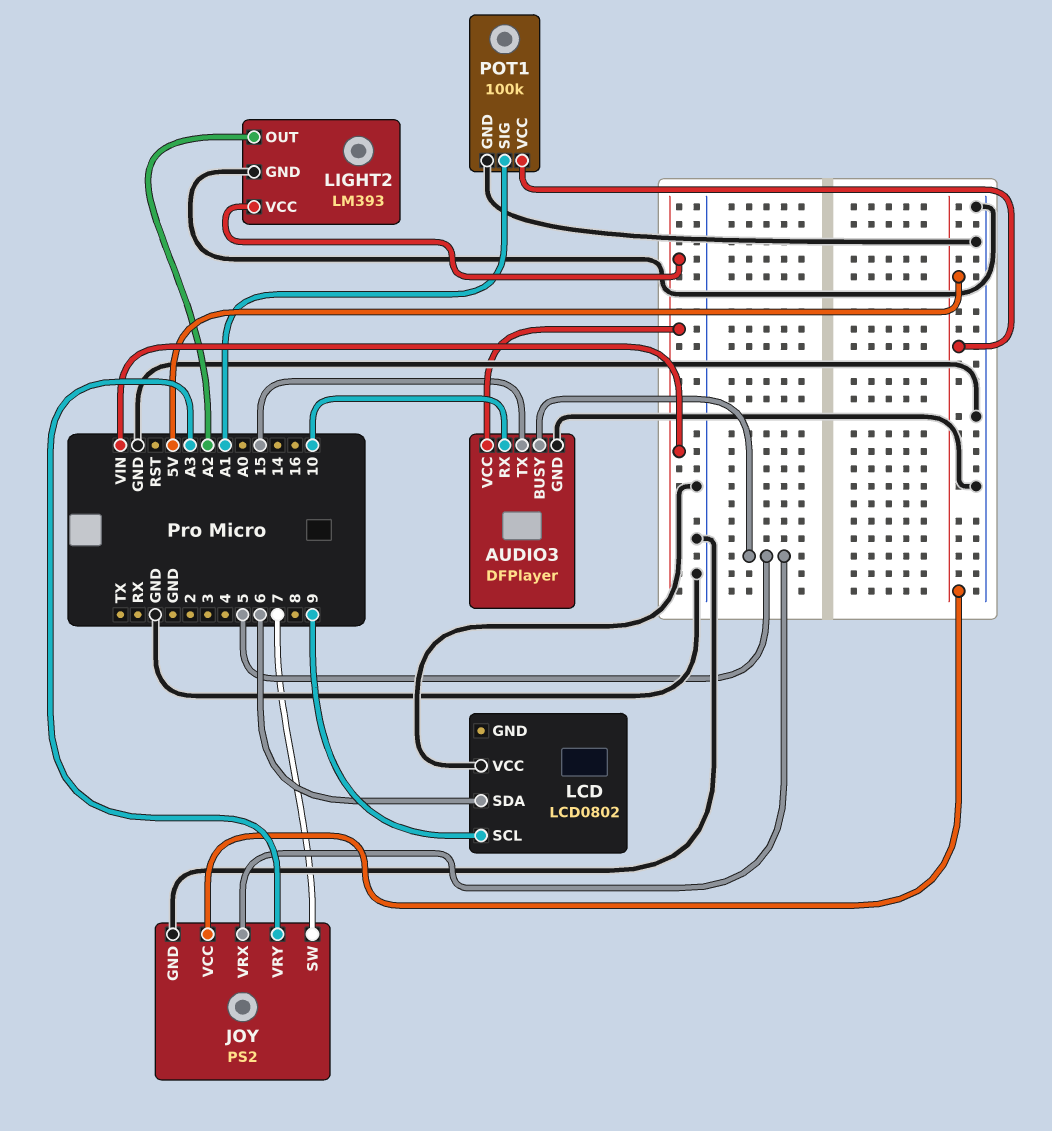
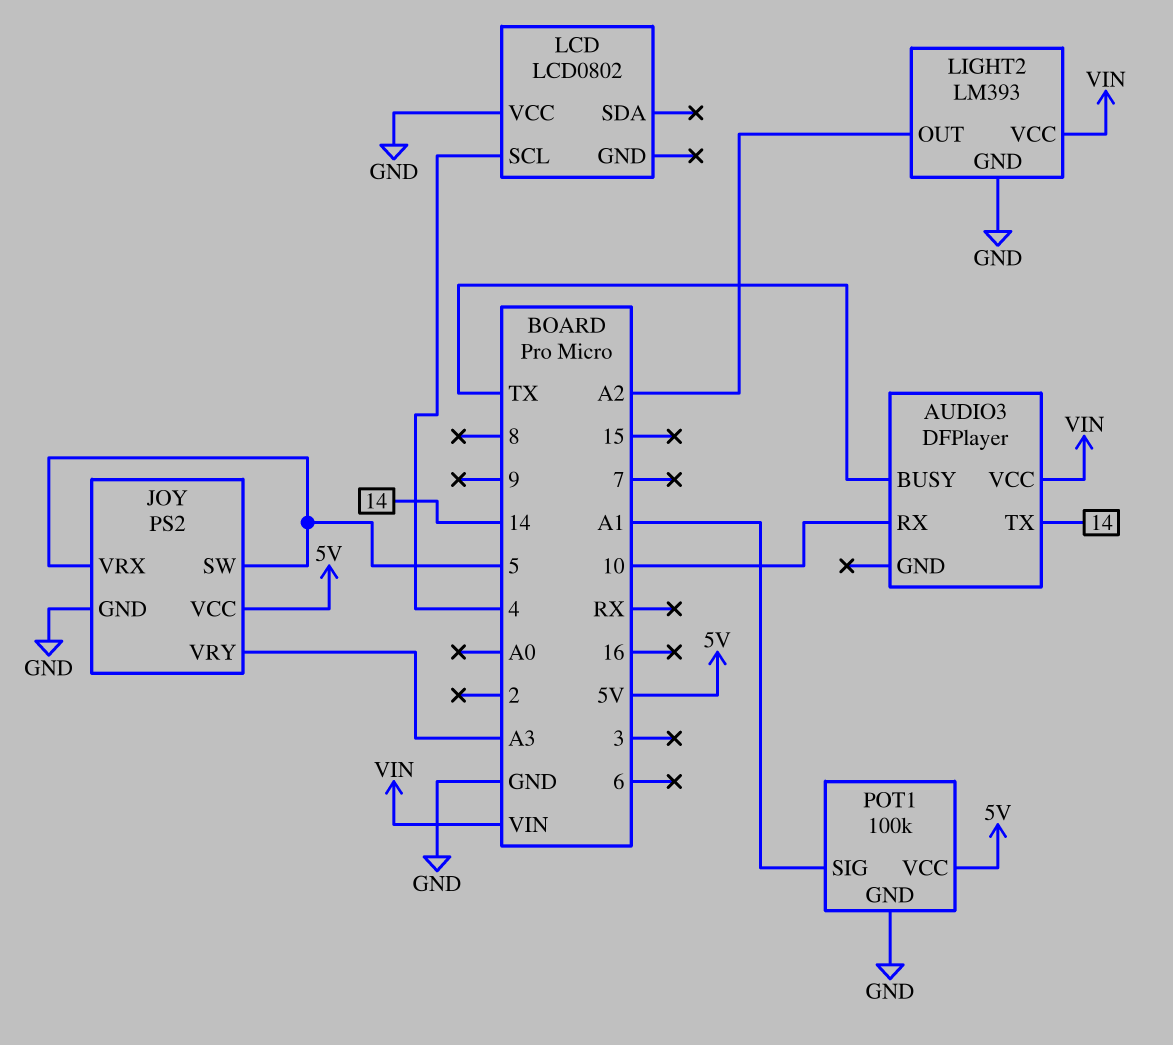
AUDIO3 pin BUSY: 5 -> TX
AUDIO3 pin GND: GND -> none
AUDIO3 pin TX: 15 -> 14
JOY pin SW: 7 -> 5
LCD pin SCL: 9 -> 4
LCD pin SDA: 6 -> none

